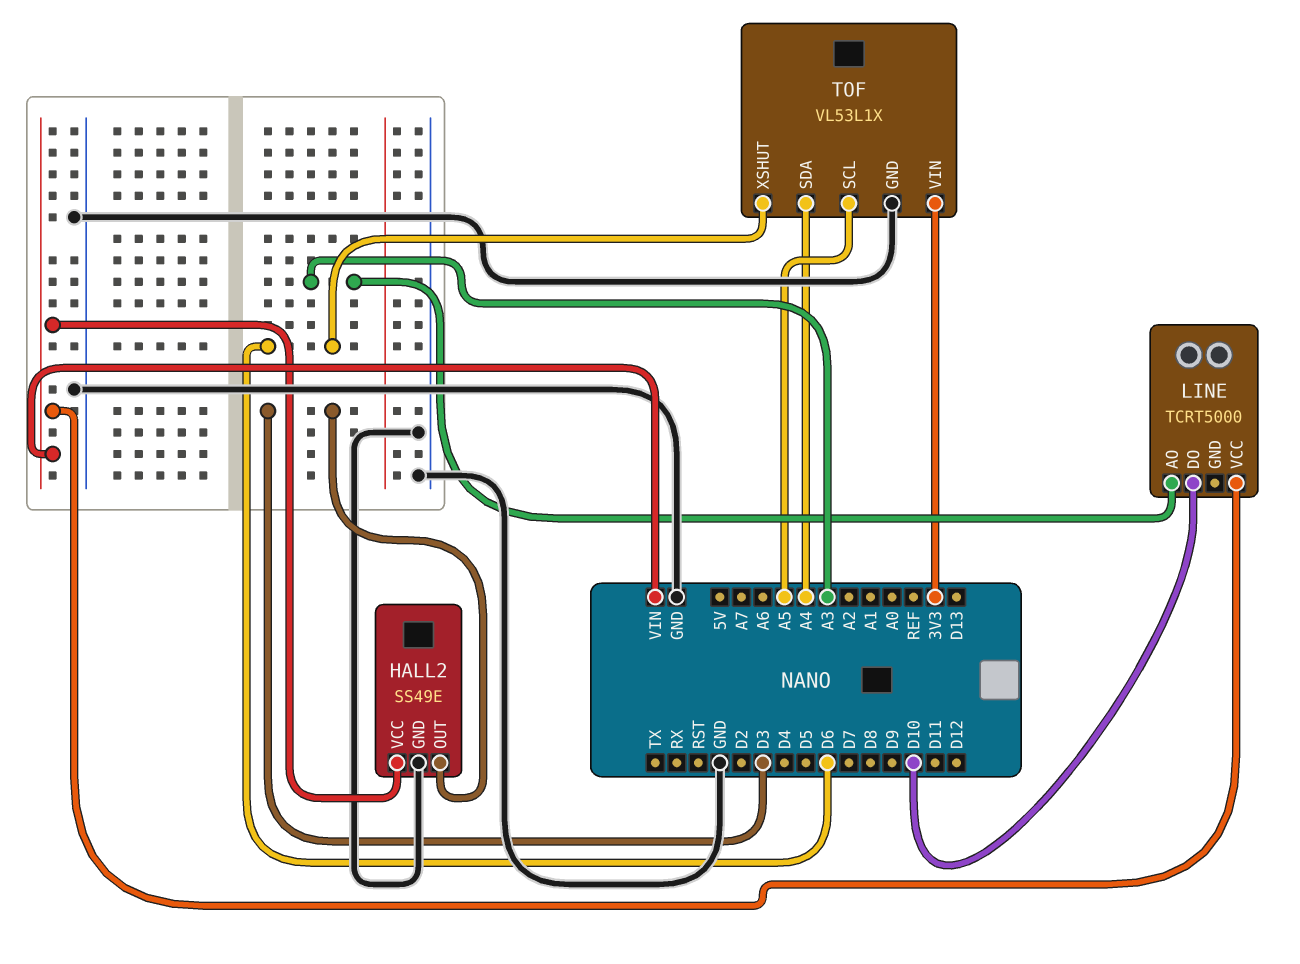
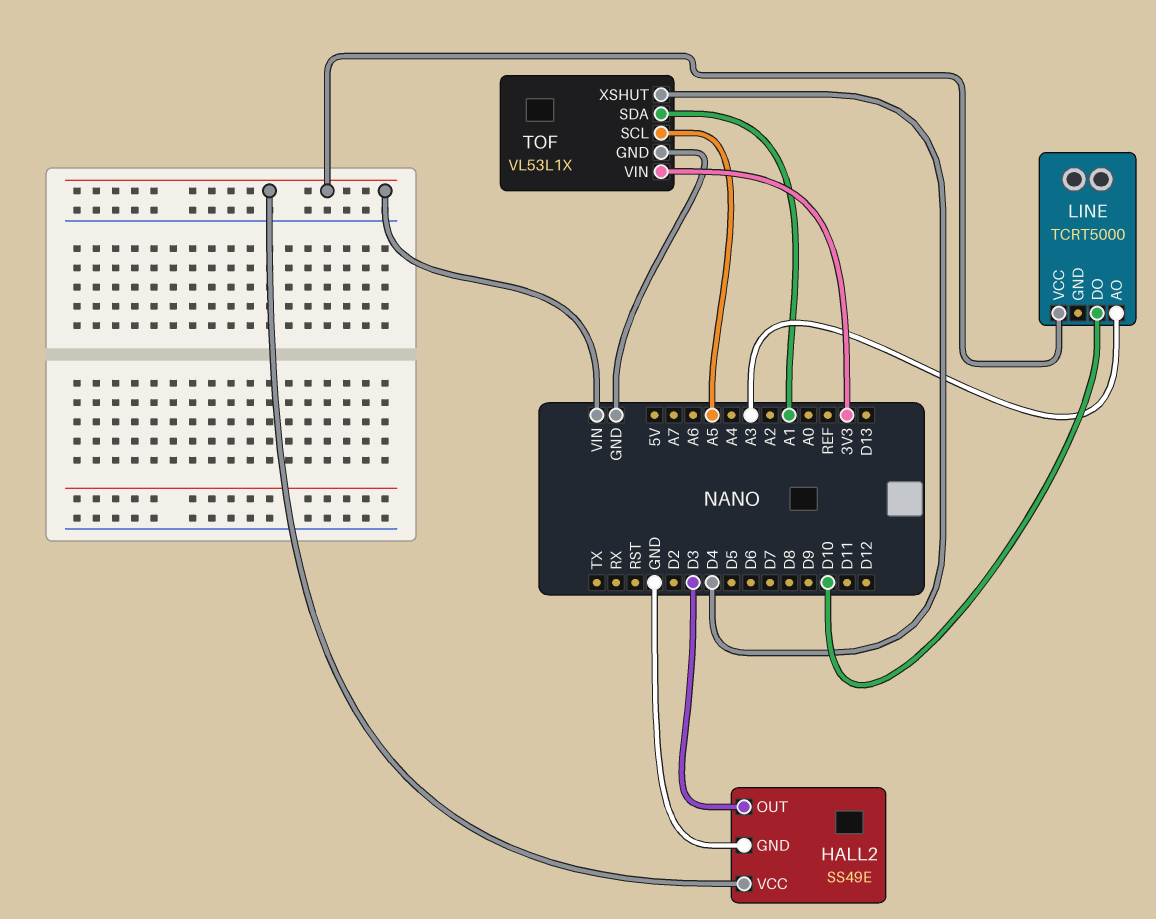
TOF pin SDA: A4 -> A1
TOF pin XSHUT: D6 -> D4

